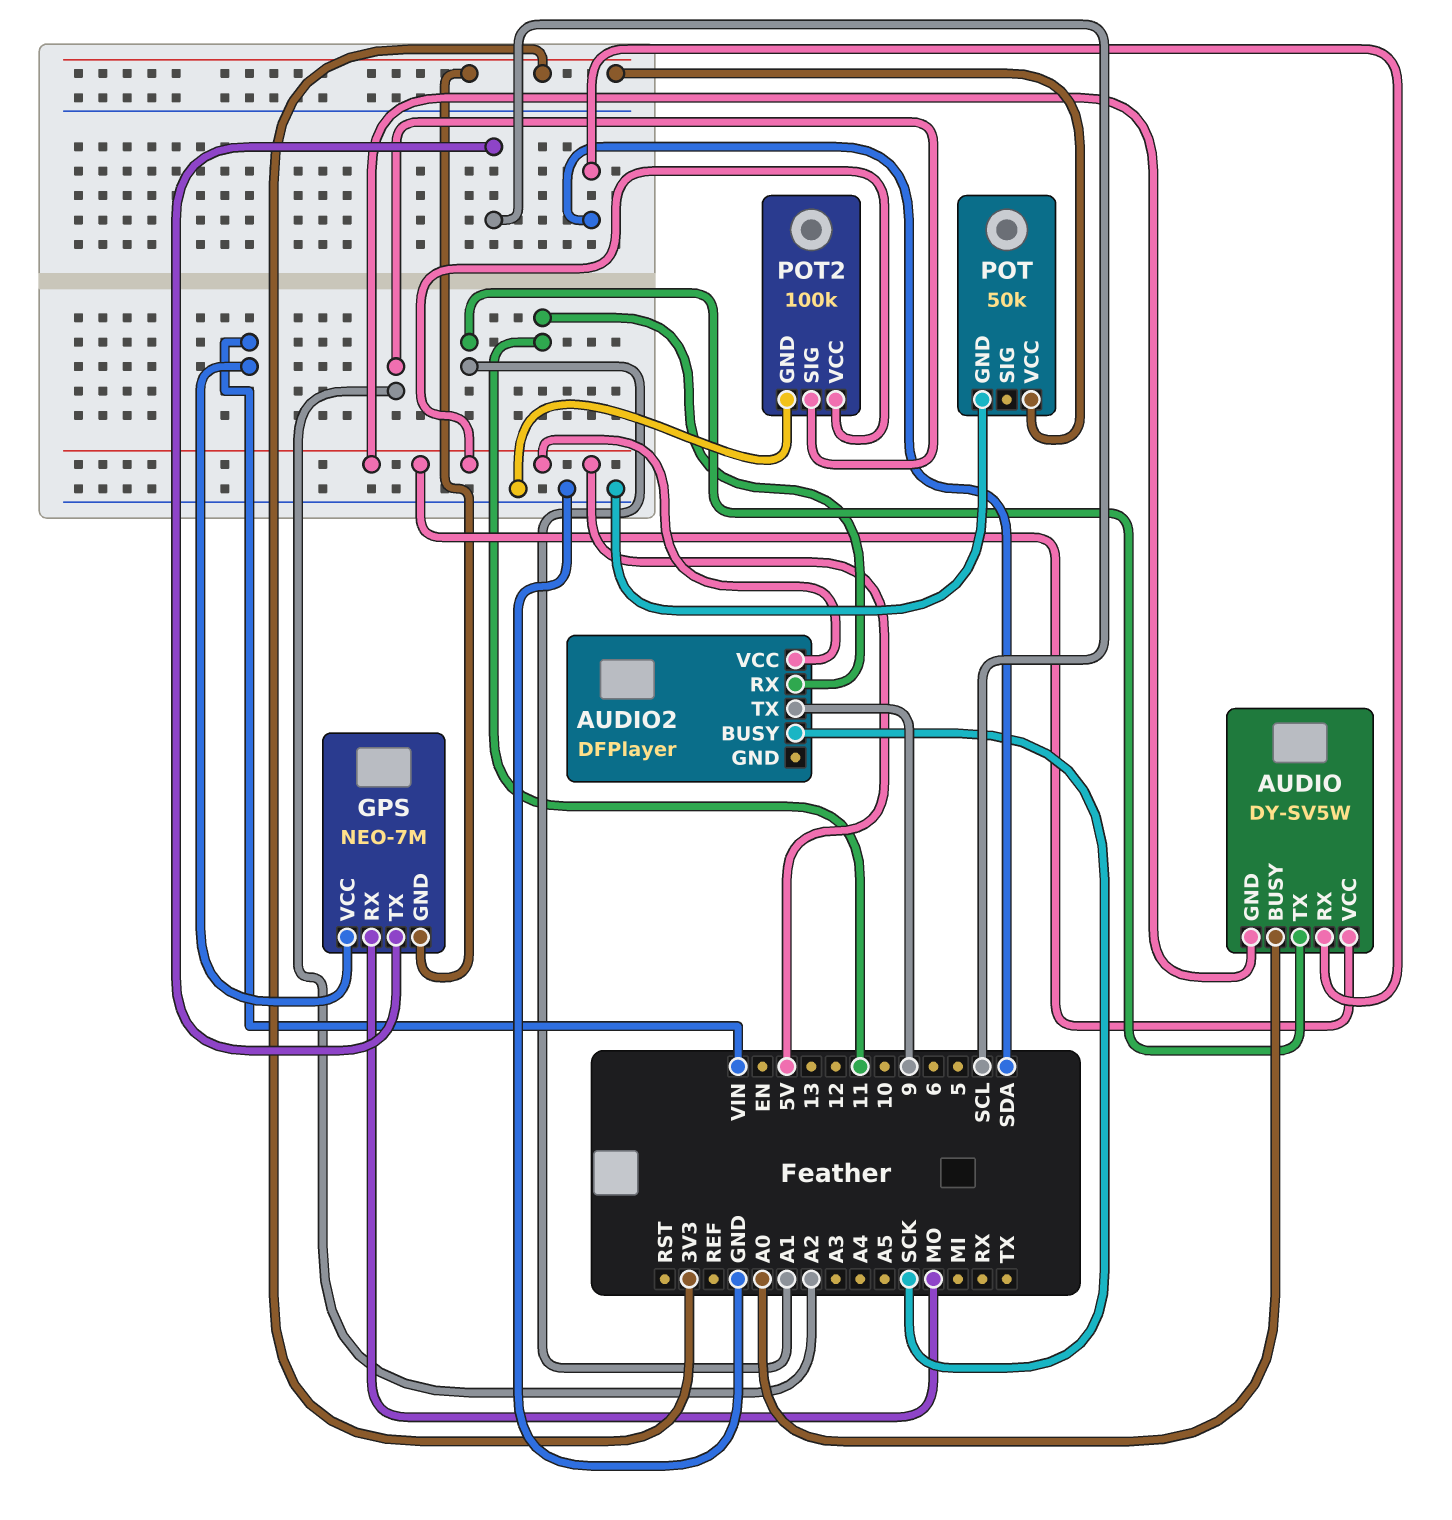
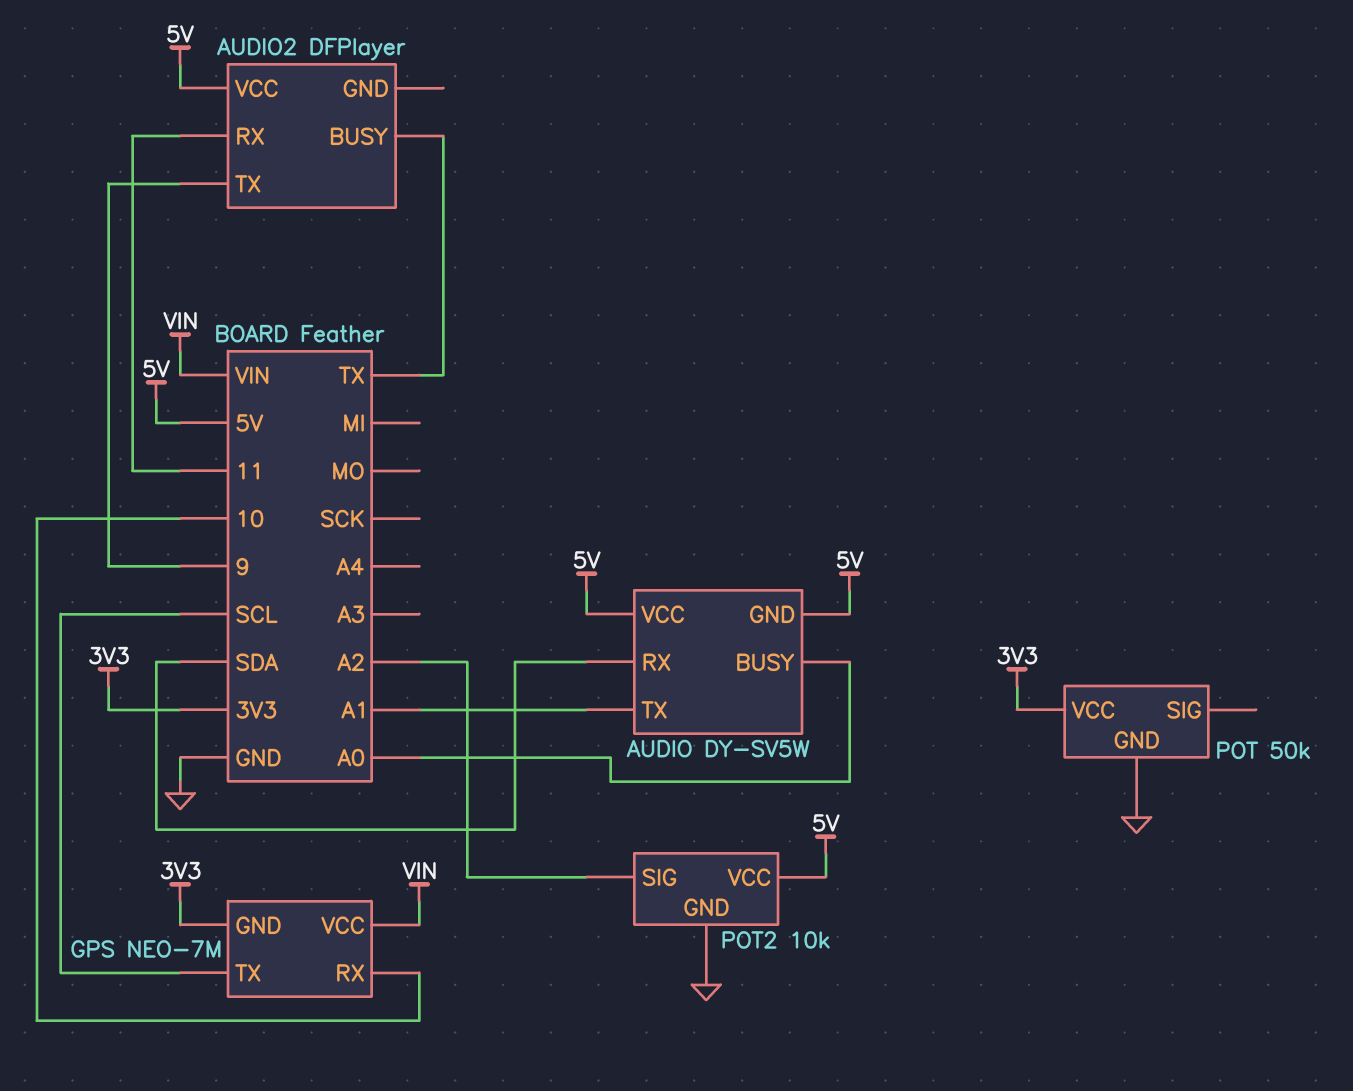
AUDIO2 pin BUSY: SCK -> TX
GPS pin RX: MO -> 10
POT2: 100k -> 10k

